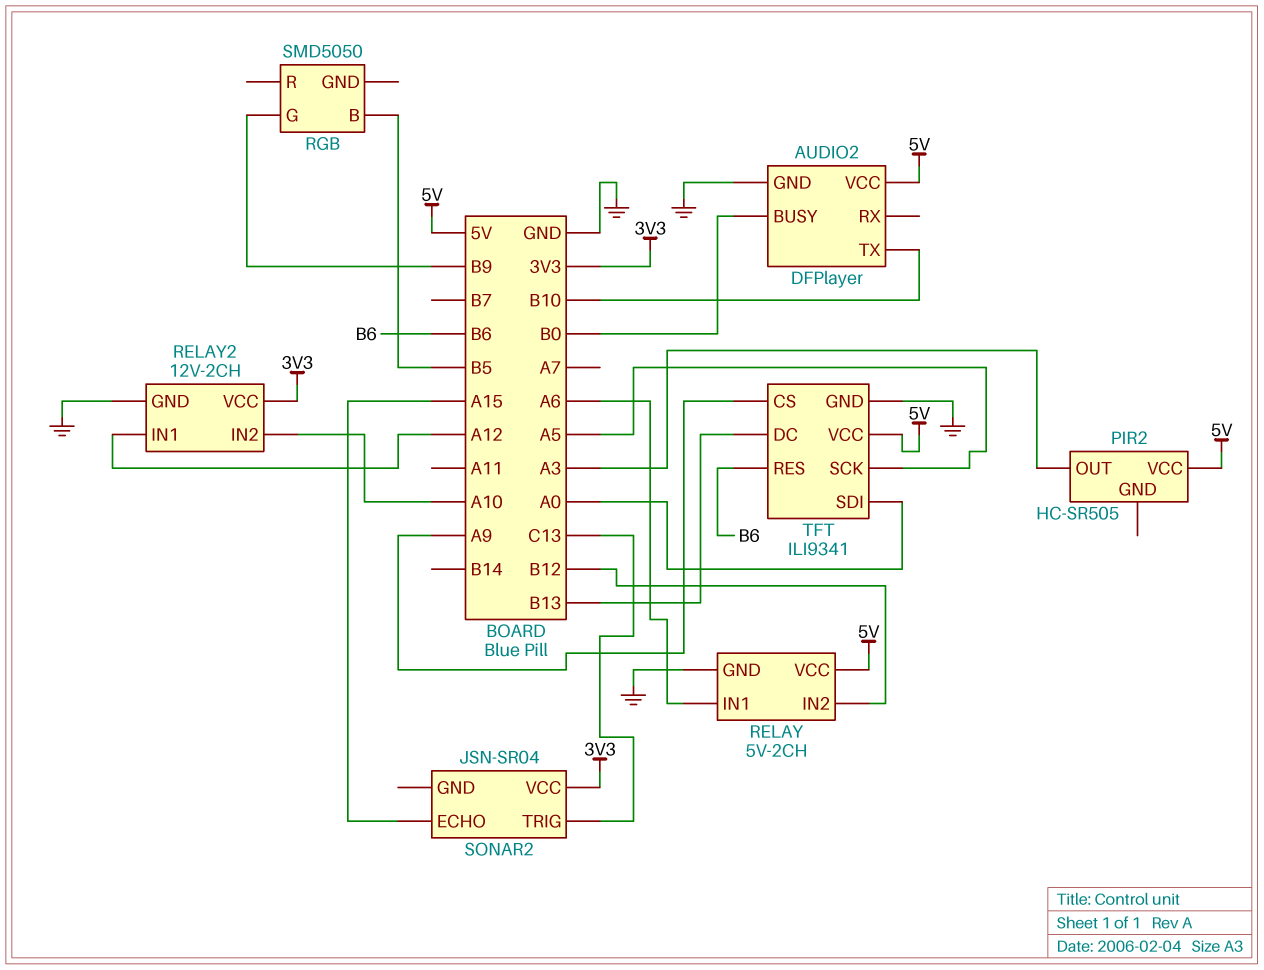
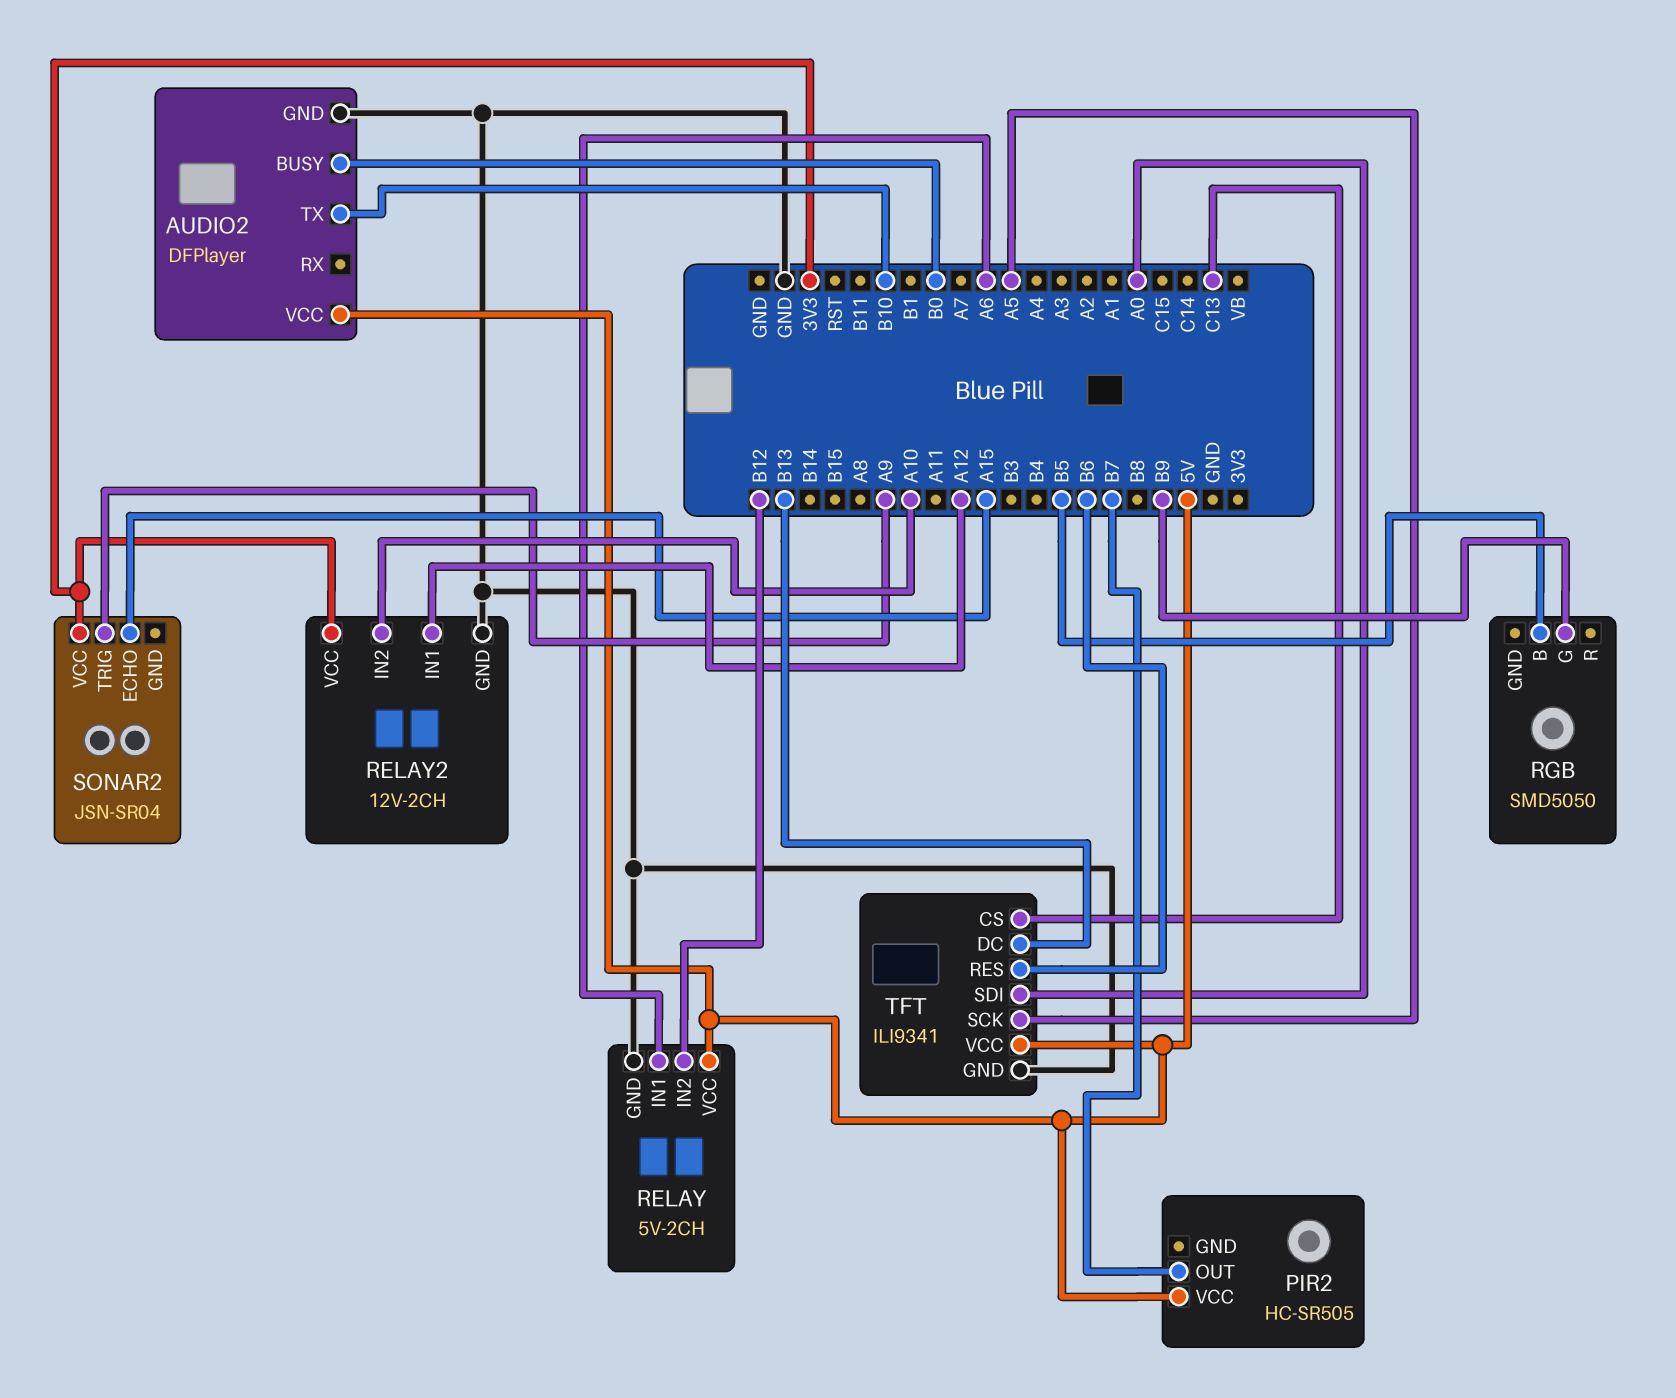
PIR2 pin OUT: A3 -> B7
SONAR2 pin TRIG: C13 -> A9
TFT pin CS: A9 -> C13

